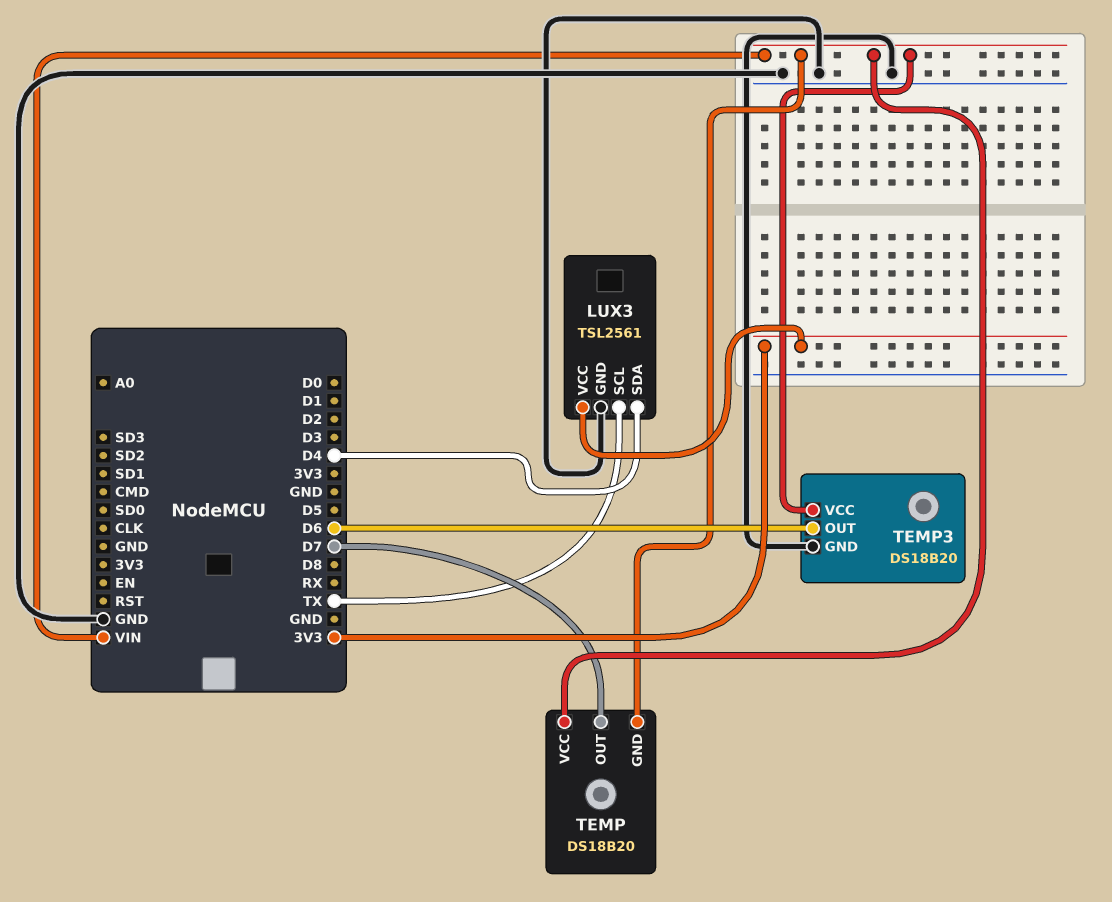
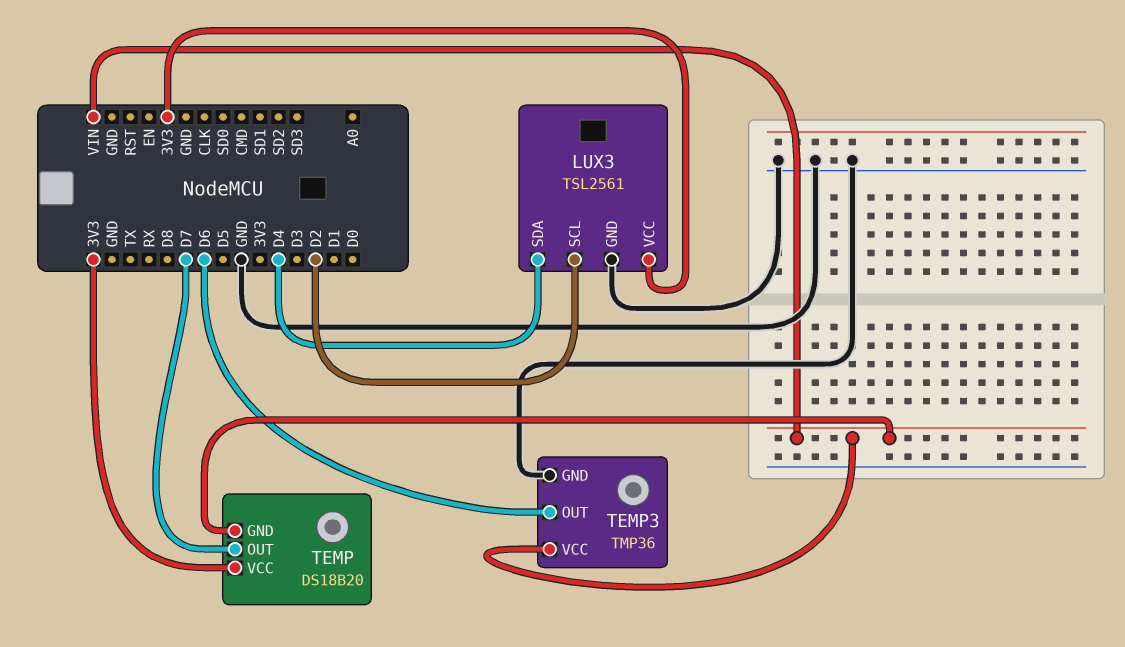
LUX3 pin SCL: TX -> D2
TEMP pin VCC: VIN -> 3V3
TEMP3: DS18B20 -> TMP36

